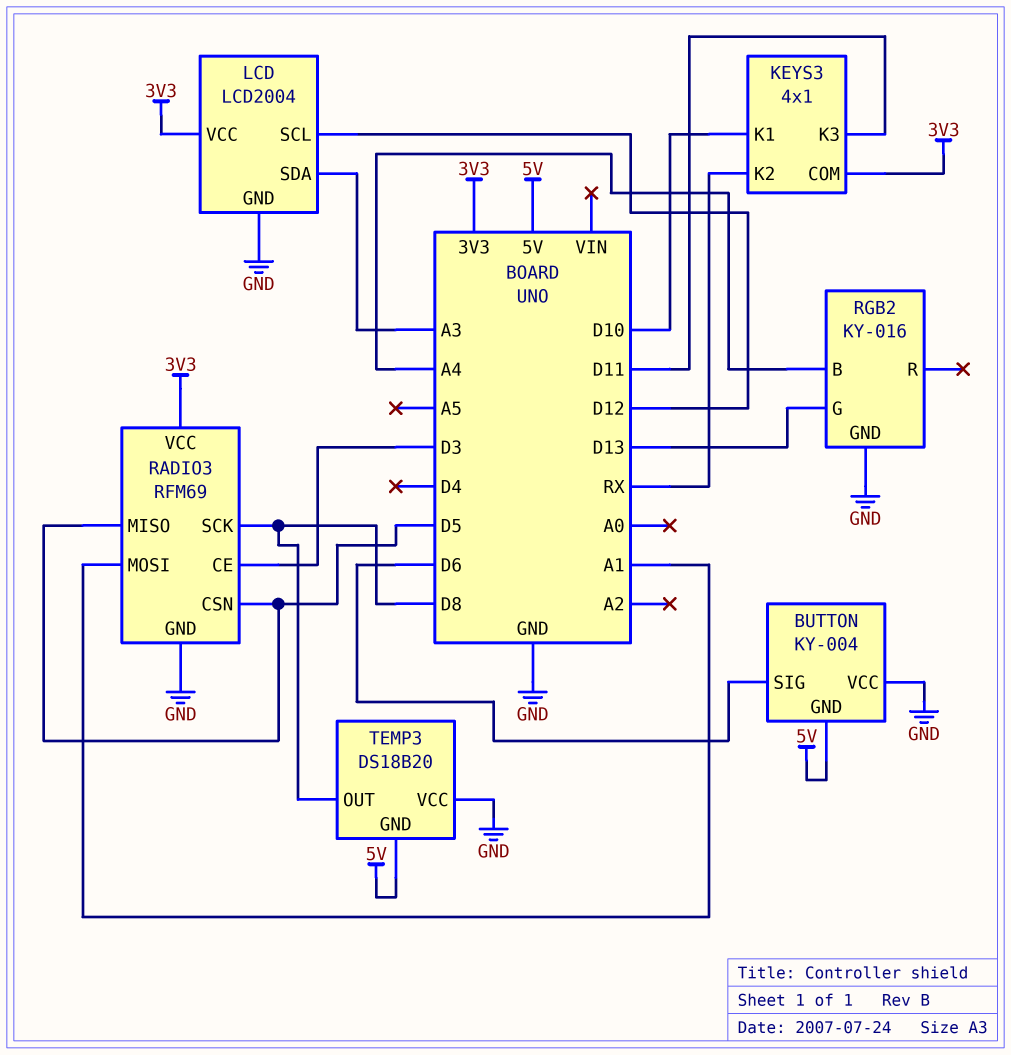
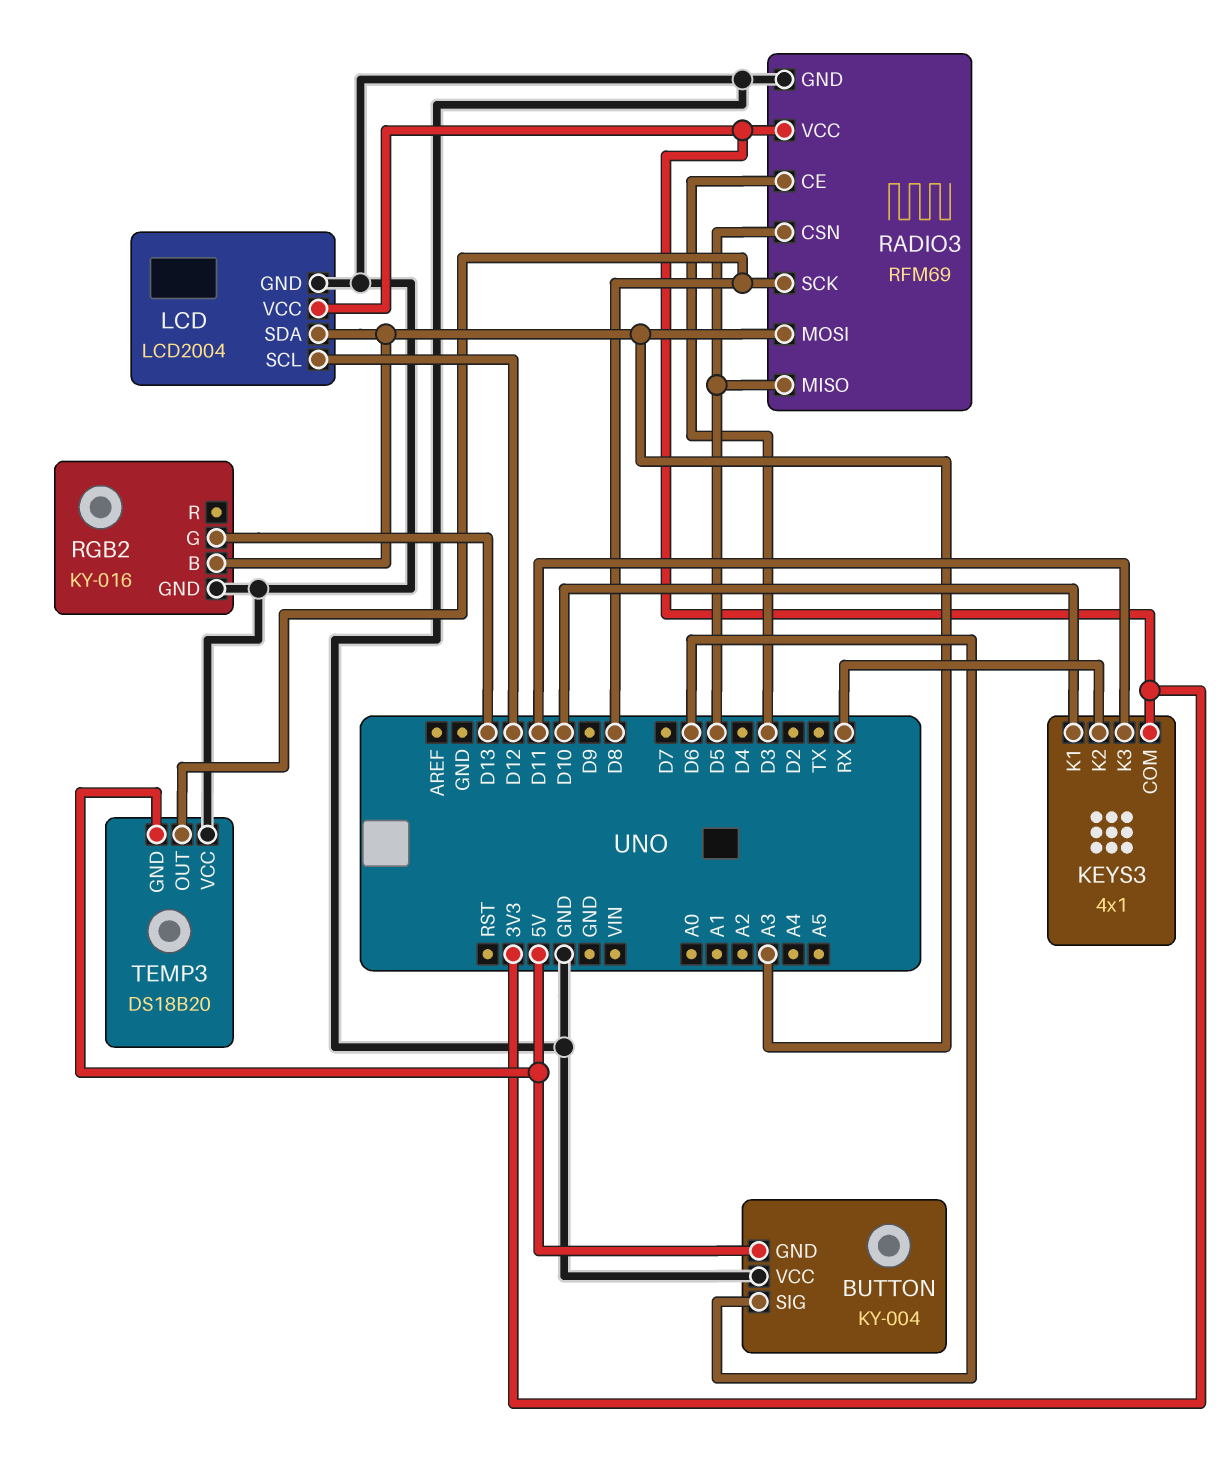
RADIO3 pin MOSI: A1 -> A3
RGB2 pin B: A4 -> A3

